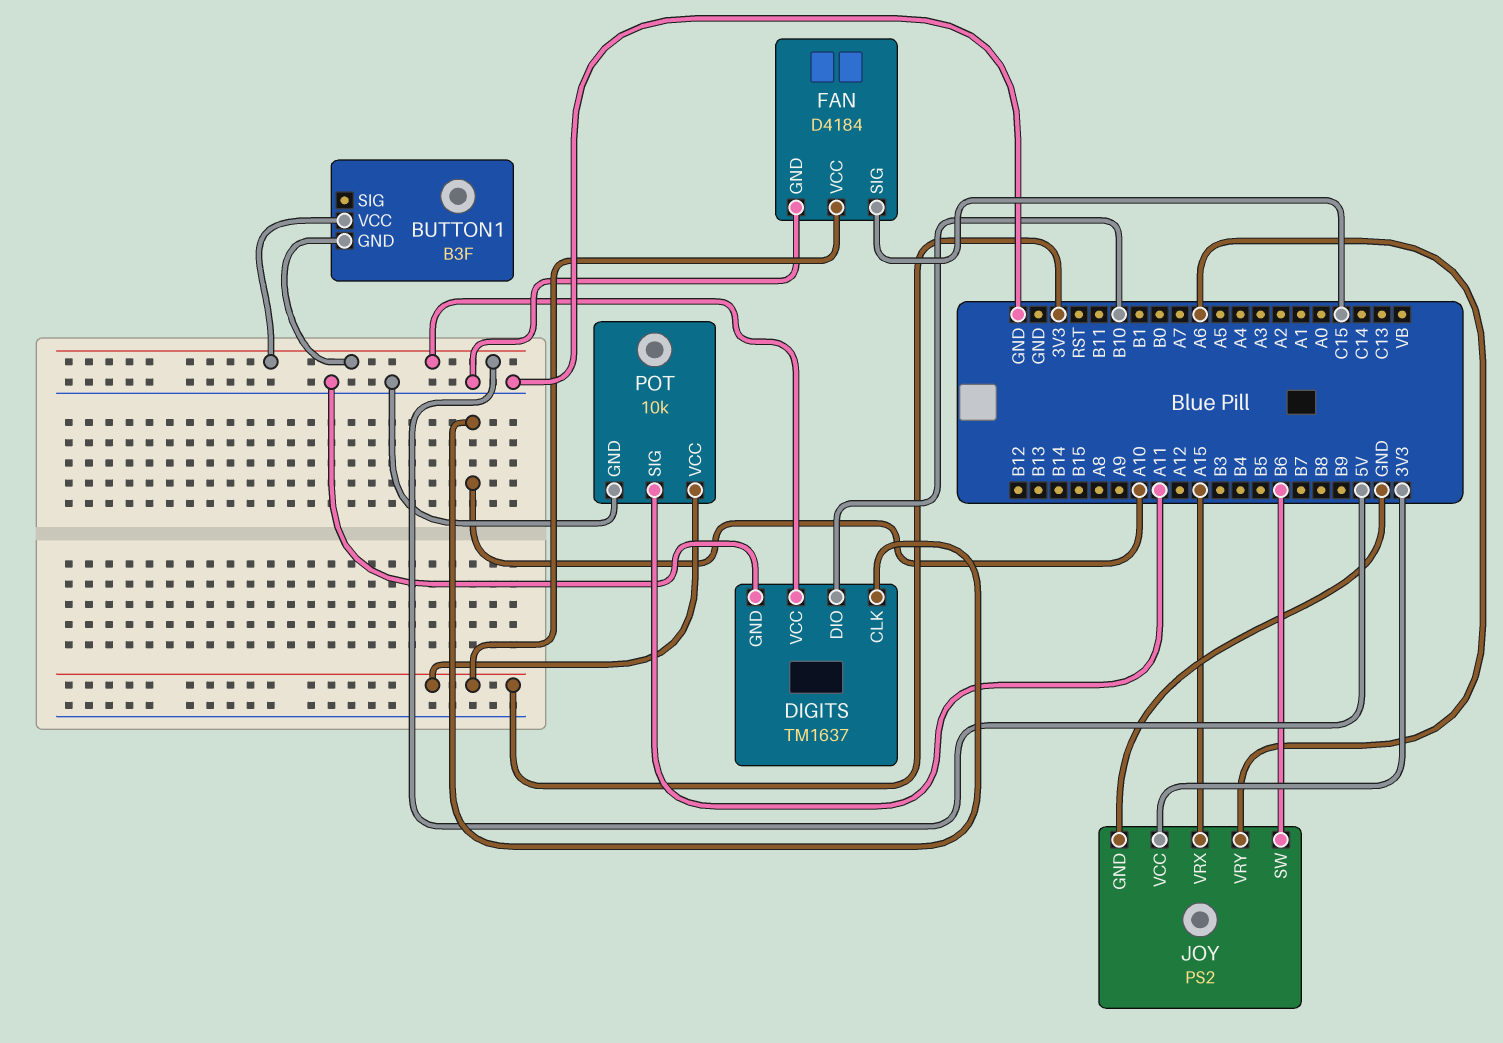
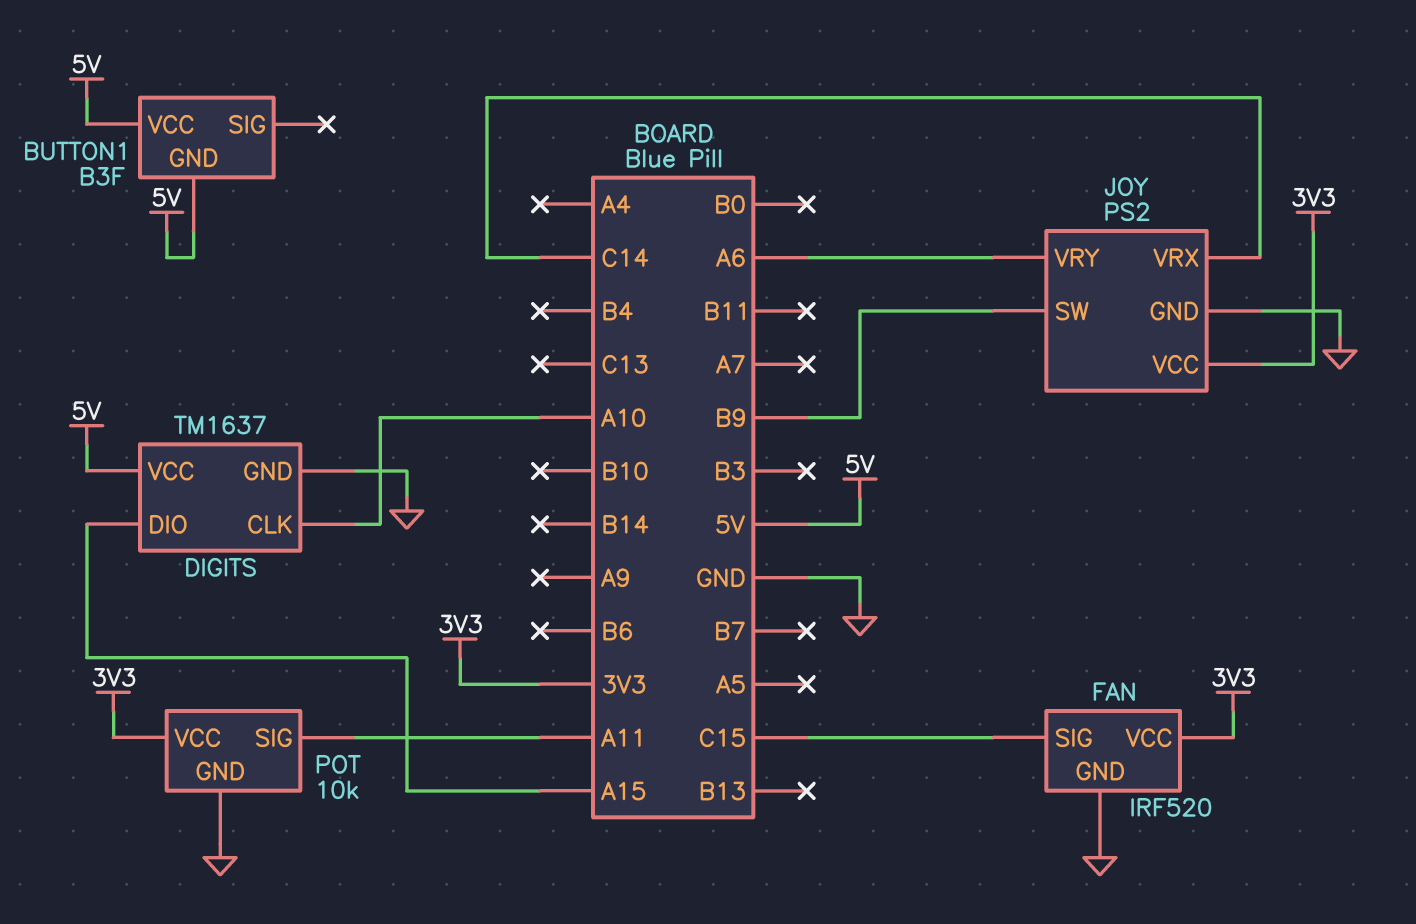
DIGITS pin DIO: B10 -> A15
FAN: D4184 -> IRF520
JOY pin SW: B6 -> B9
JOY pin VRX: A15 -> C14

